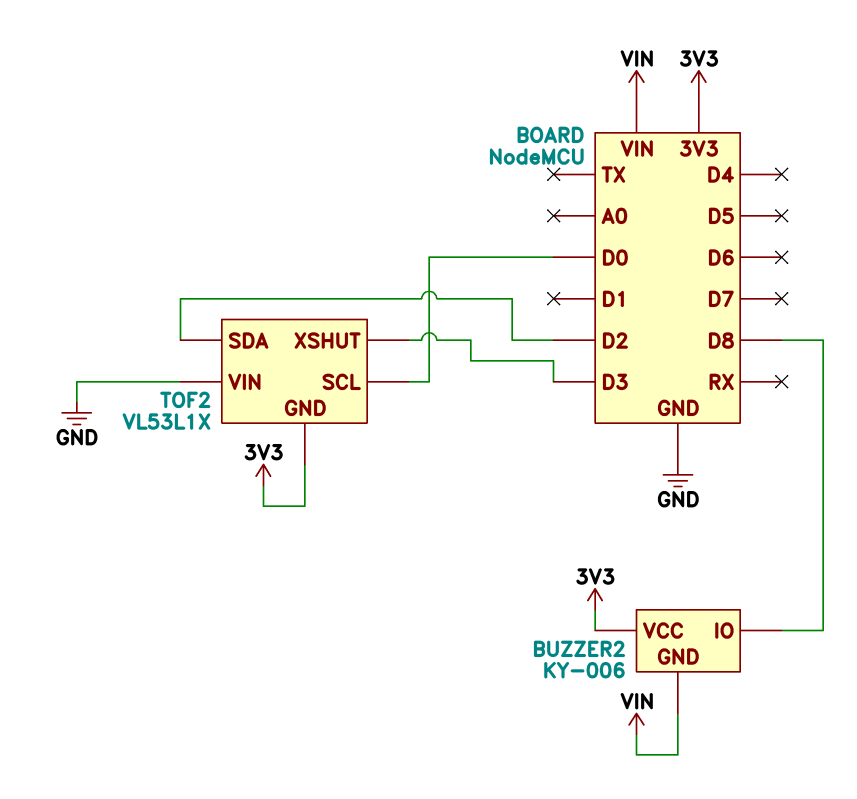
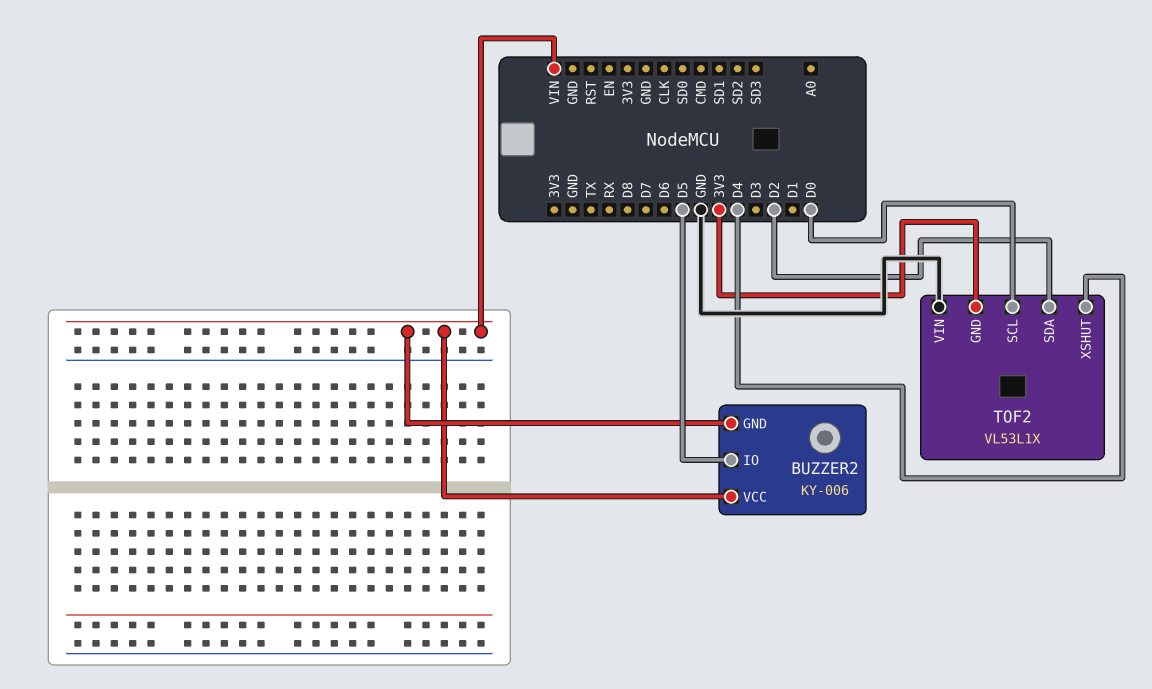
BUZZER2 pin IO: D8 -> D5
BUZZER2 pin VCC: 3V3 -> VIN
TOF2 pin XSHUT: D3 -> D4

